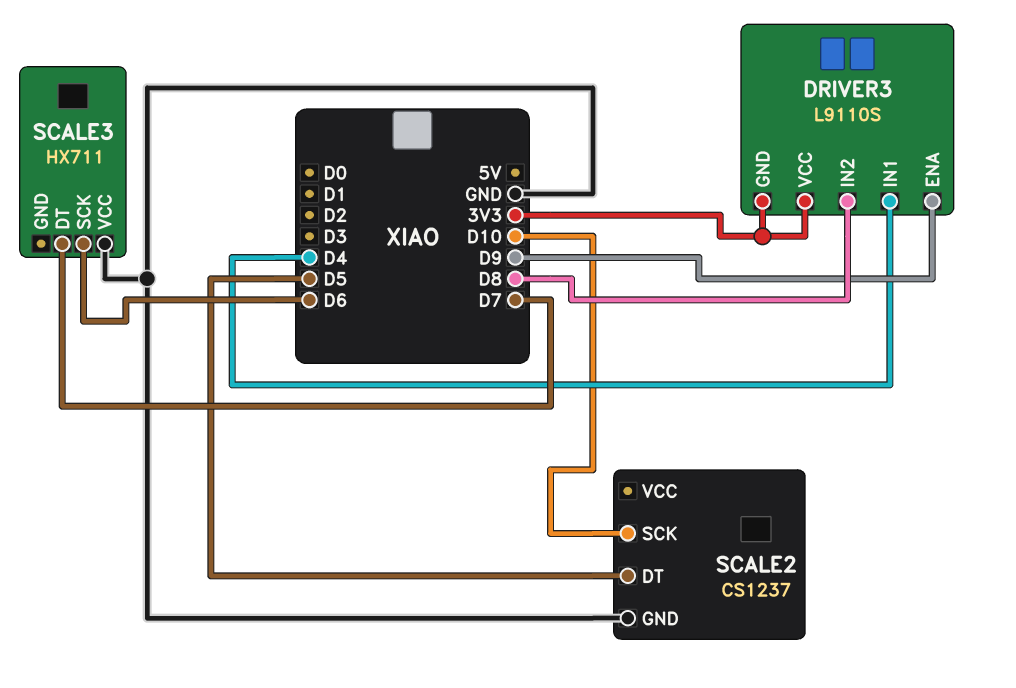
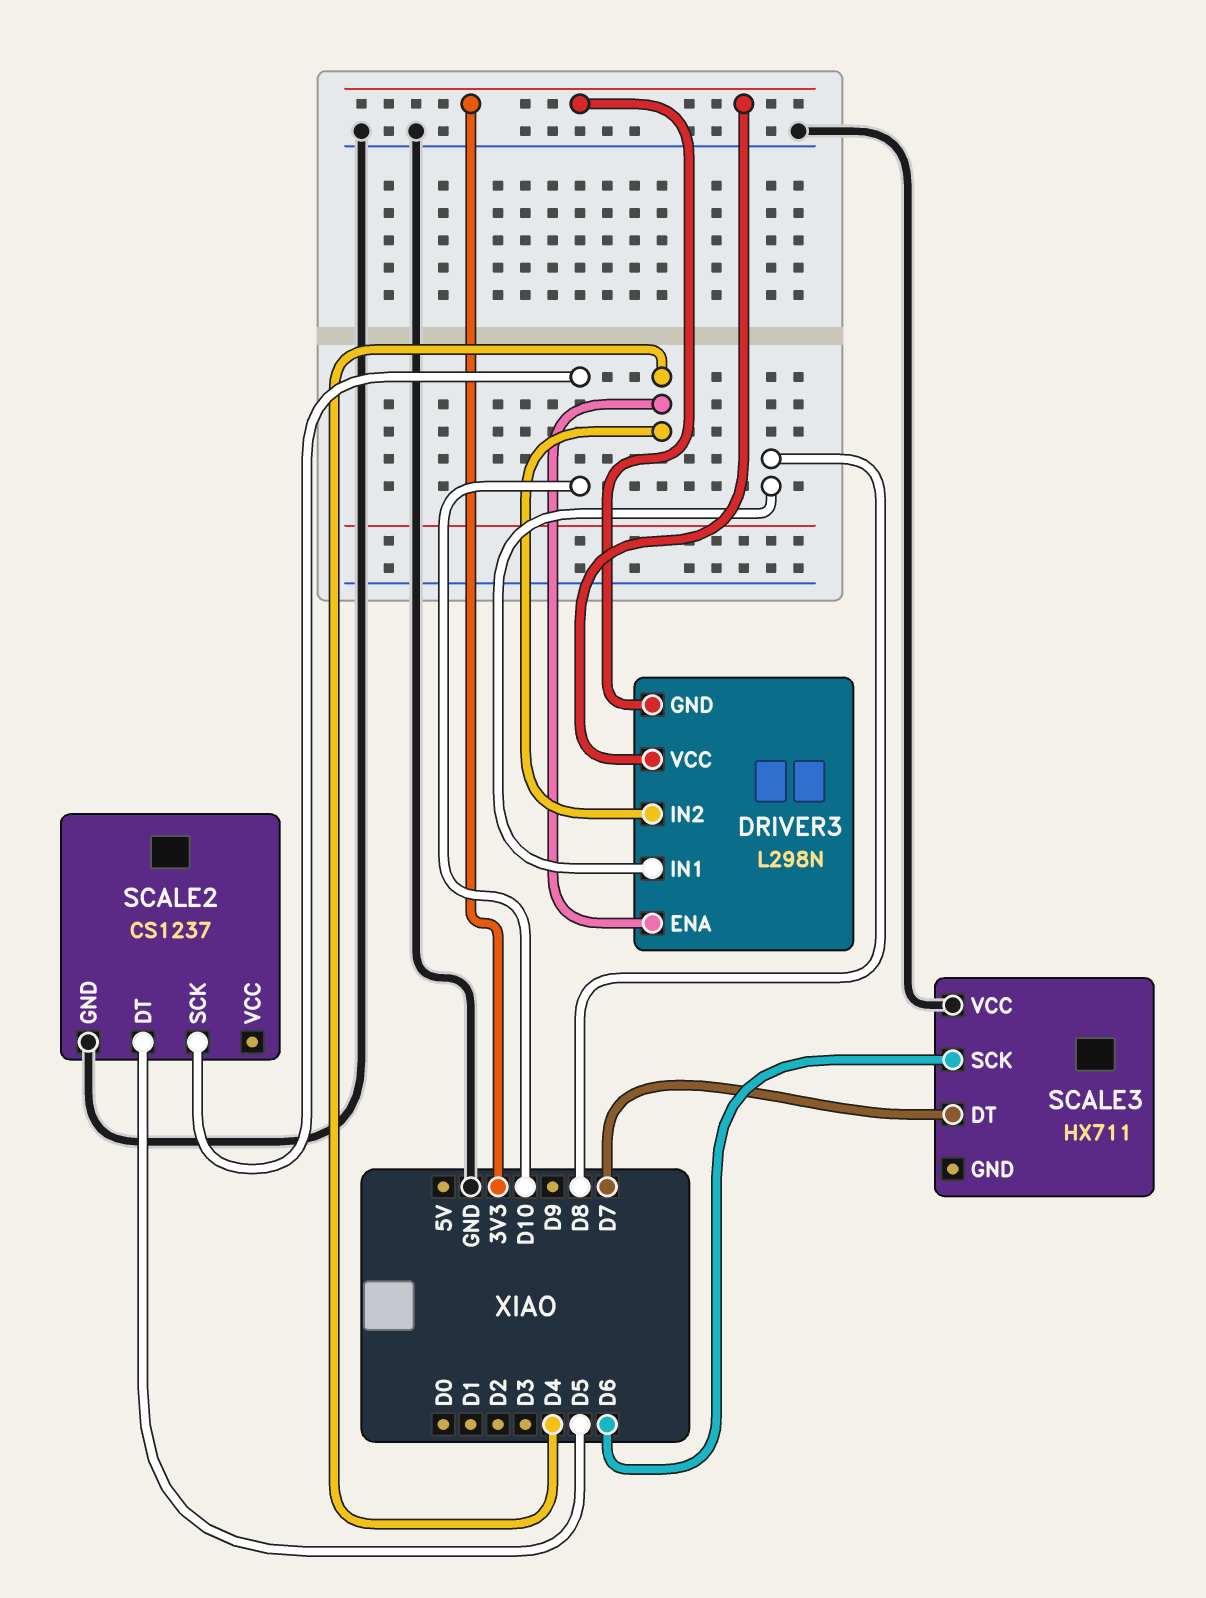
DRIVER3: L9110S -> L298N
DRIVER3 pin ENA: D9 -> D4
DRIVER3 pin IN1: D4 -> D8
DRIVER3 pin IN2: D8 -> D4

